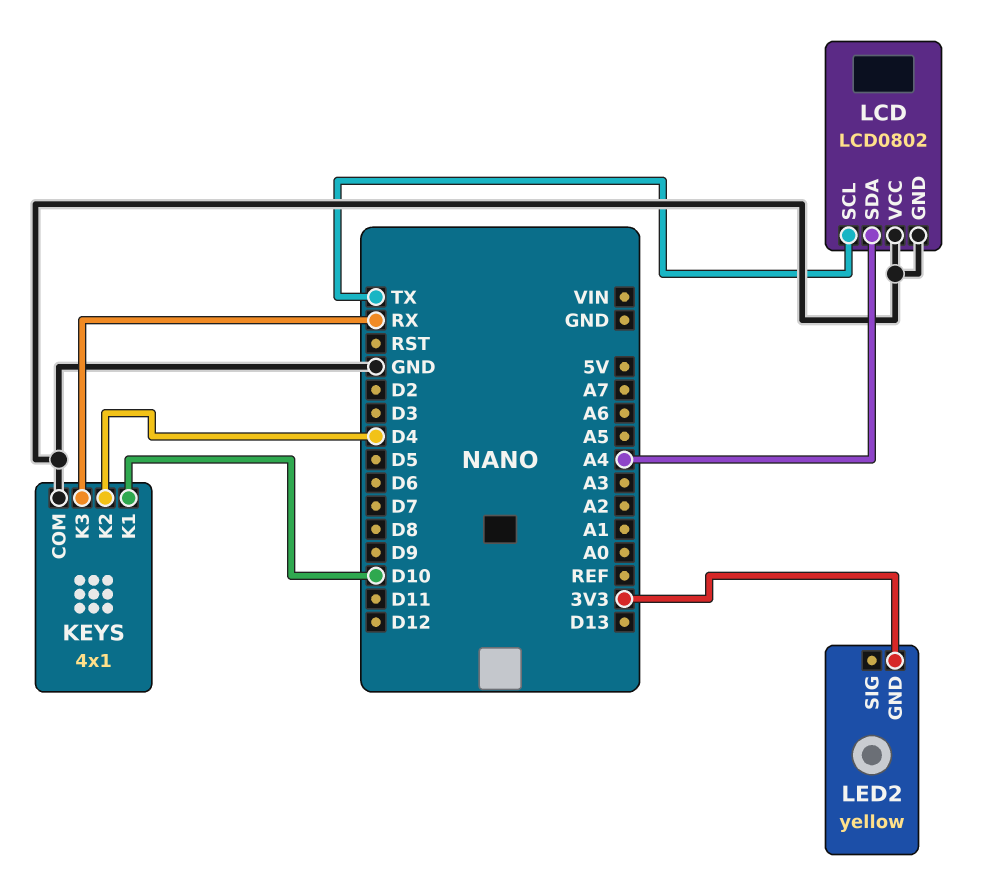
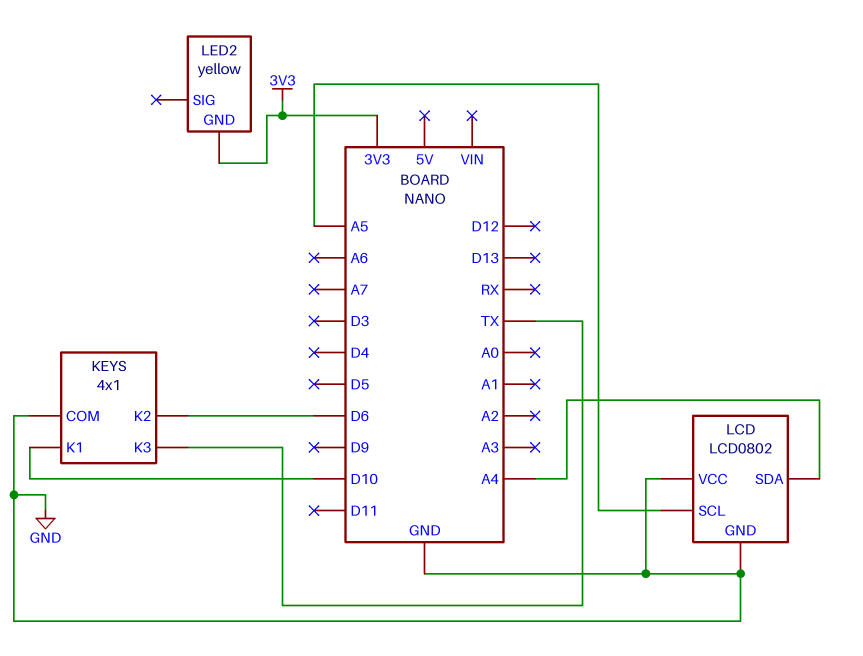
KEYS pin K2: D4 -> D6
KEYS pin K3: RX -> TX
LCD pin SCL: TX -> A5

